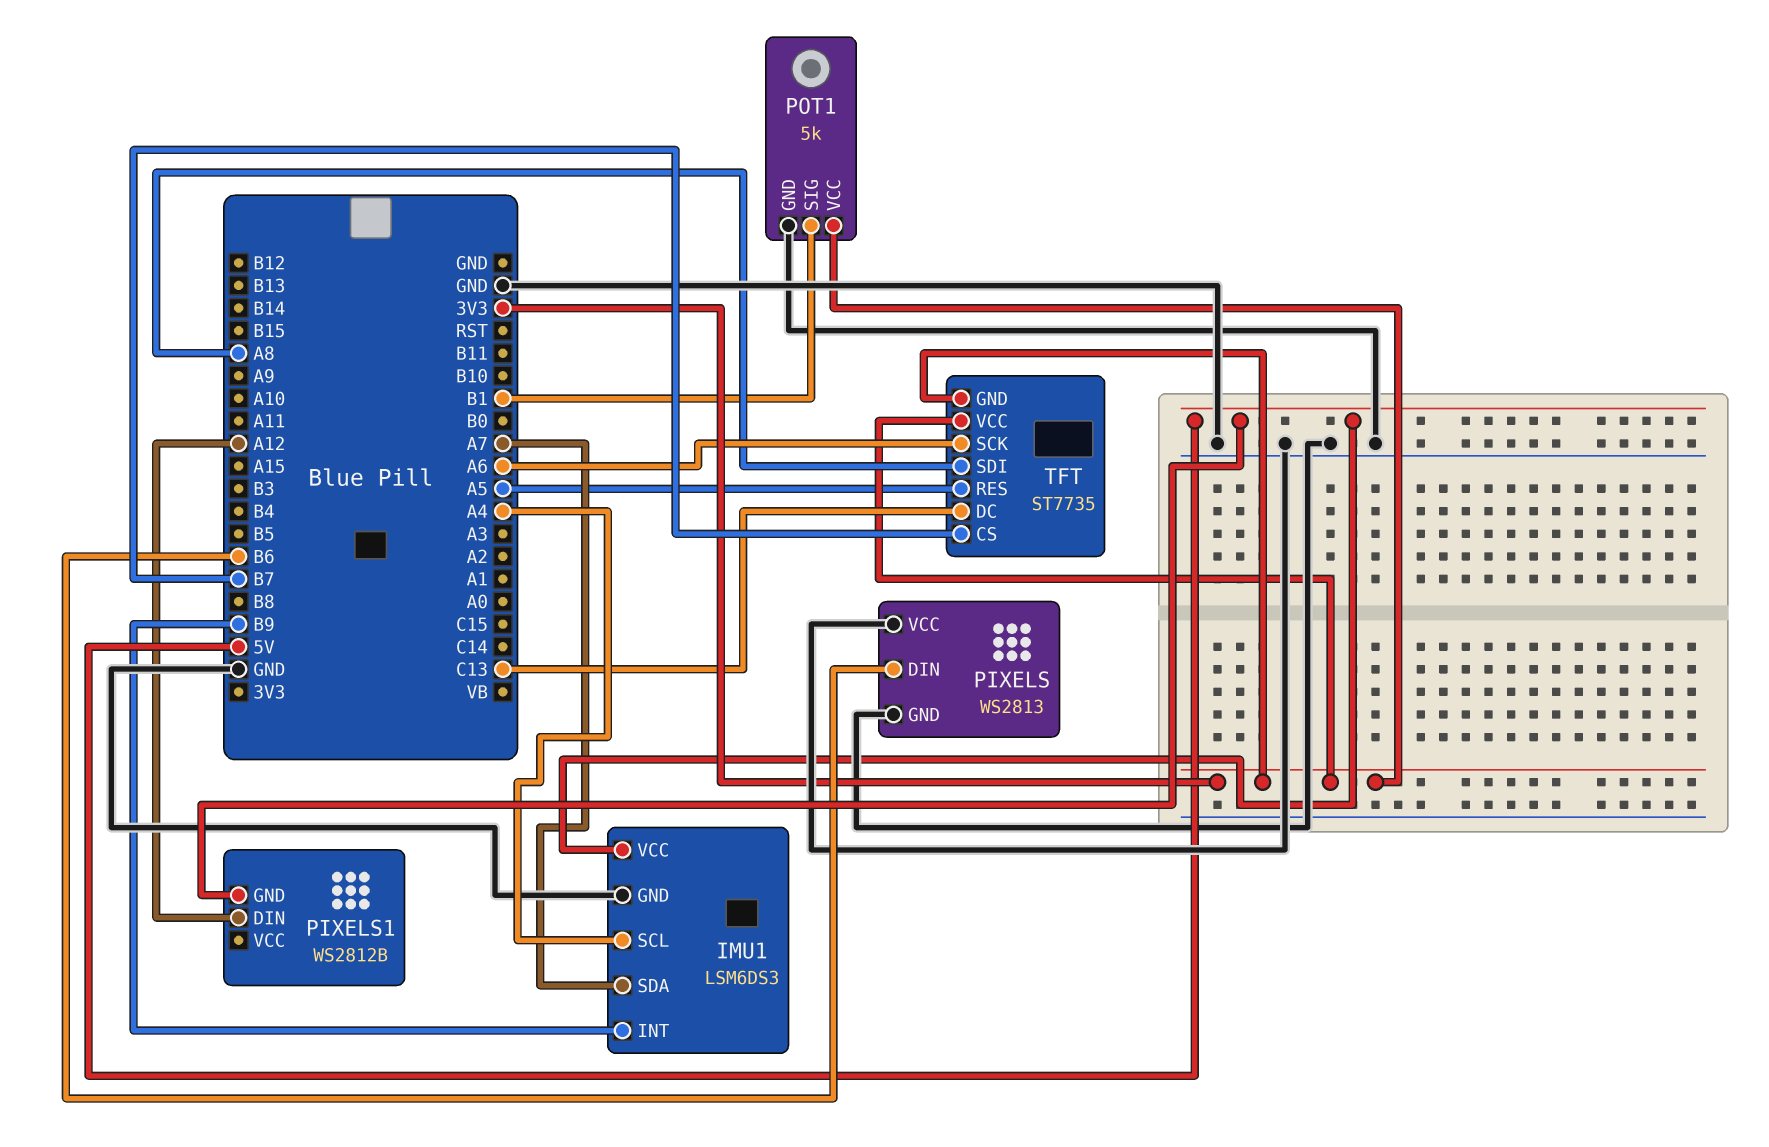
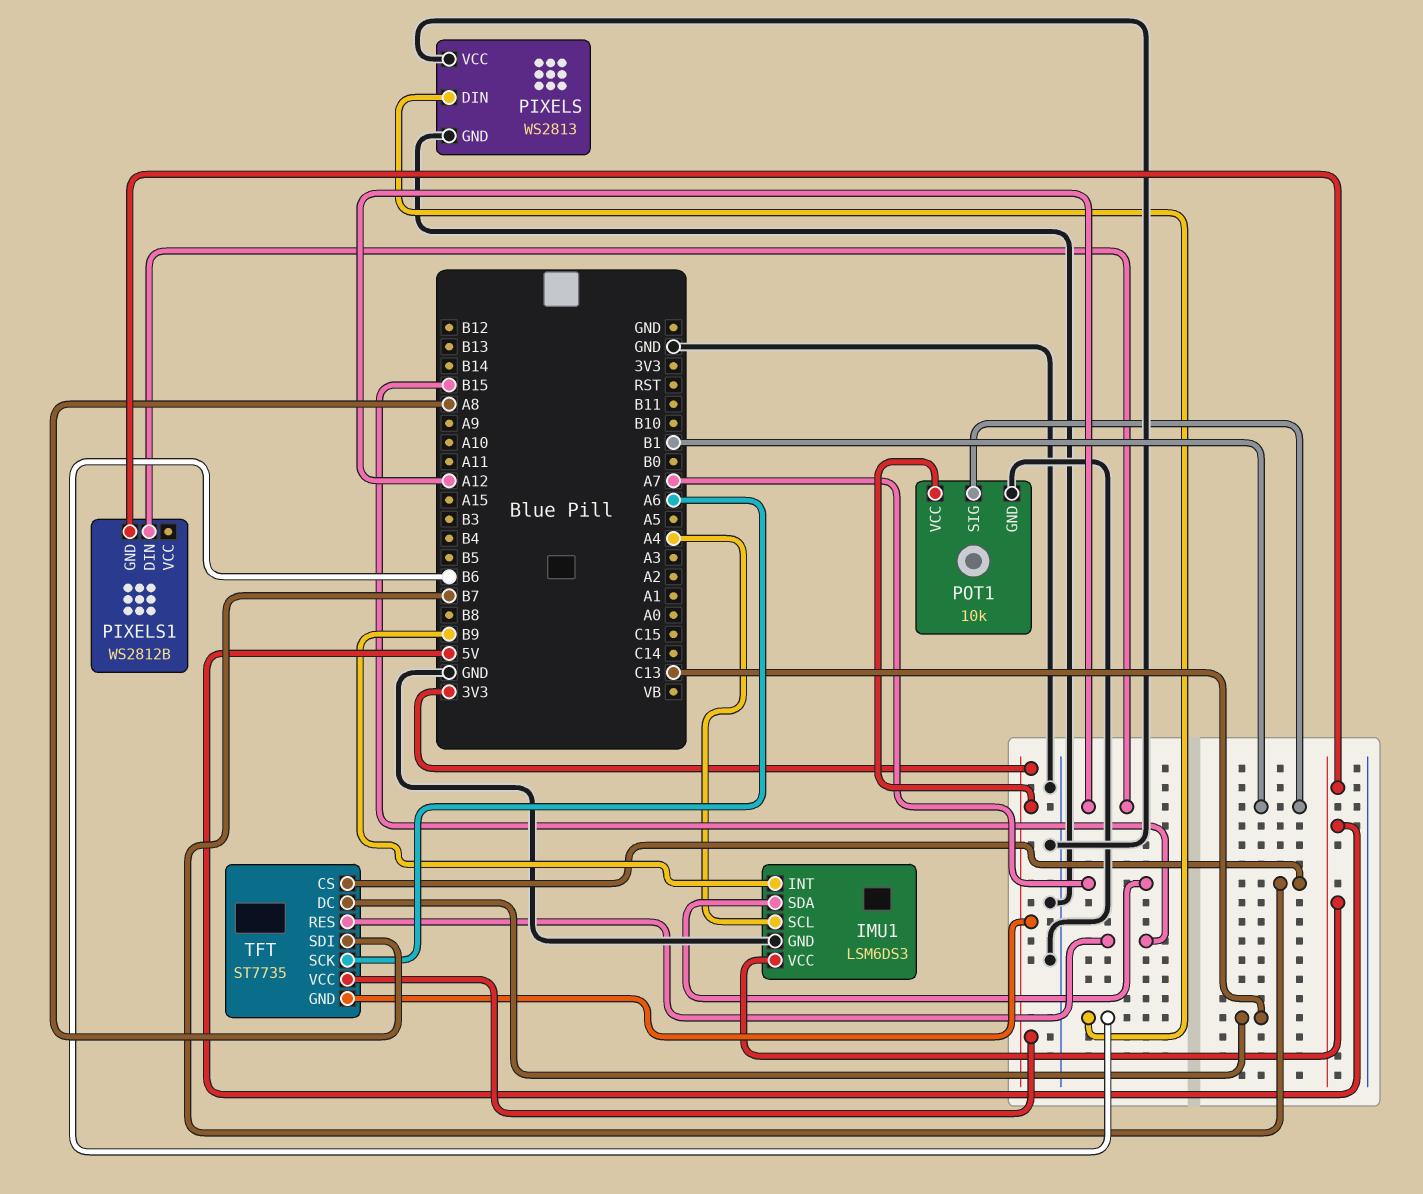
POT1: 5k -> 10k
TFT pin RES: A5 -> B15

